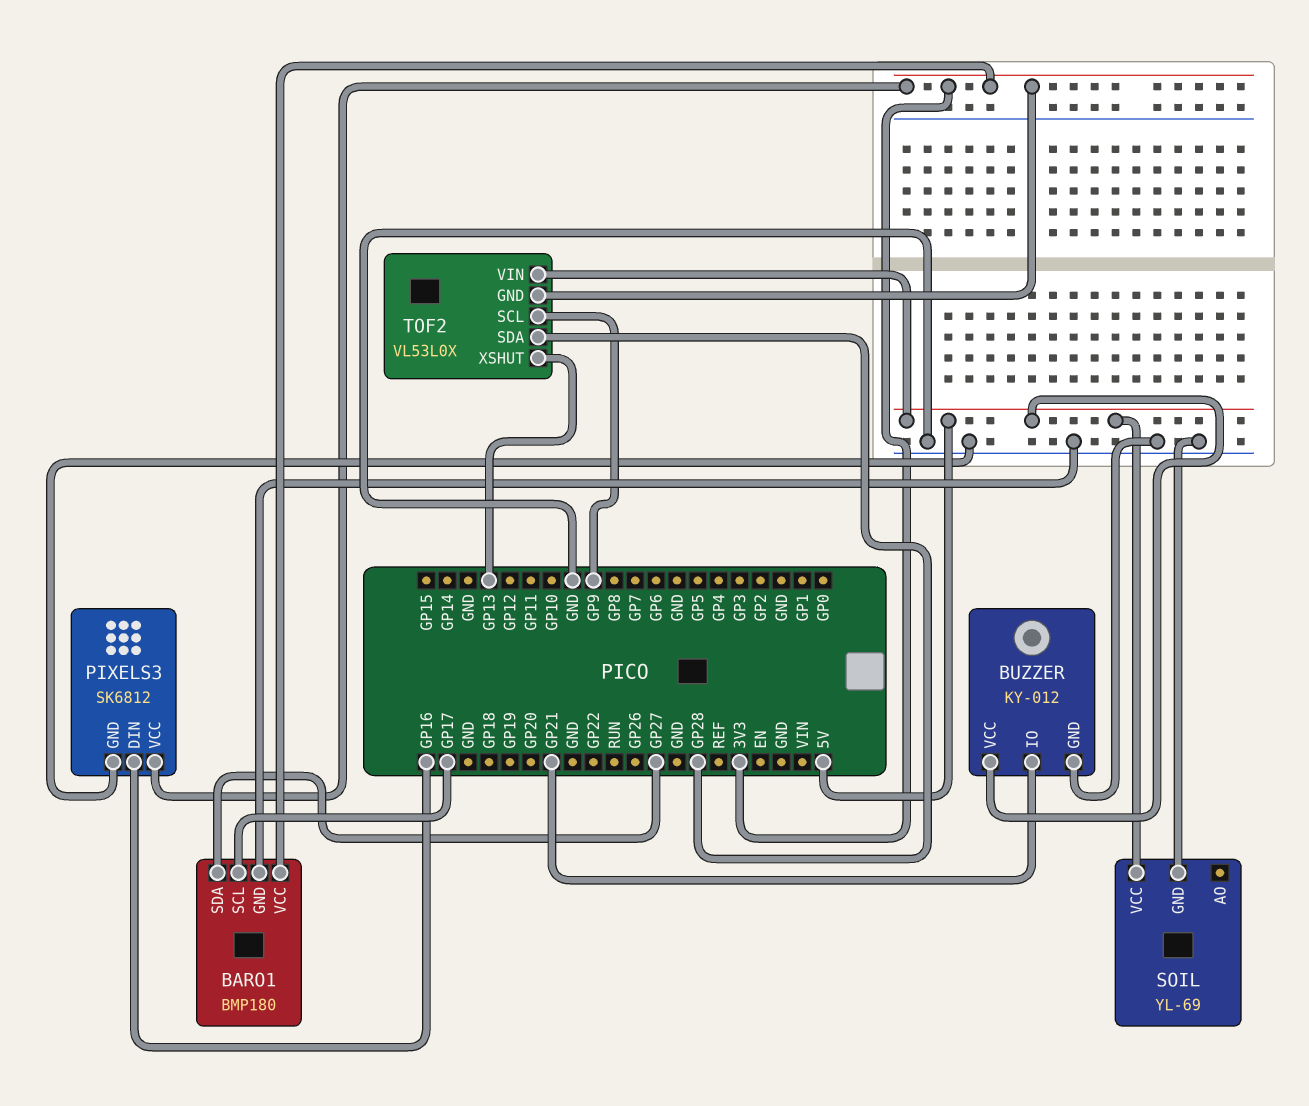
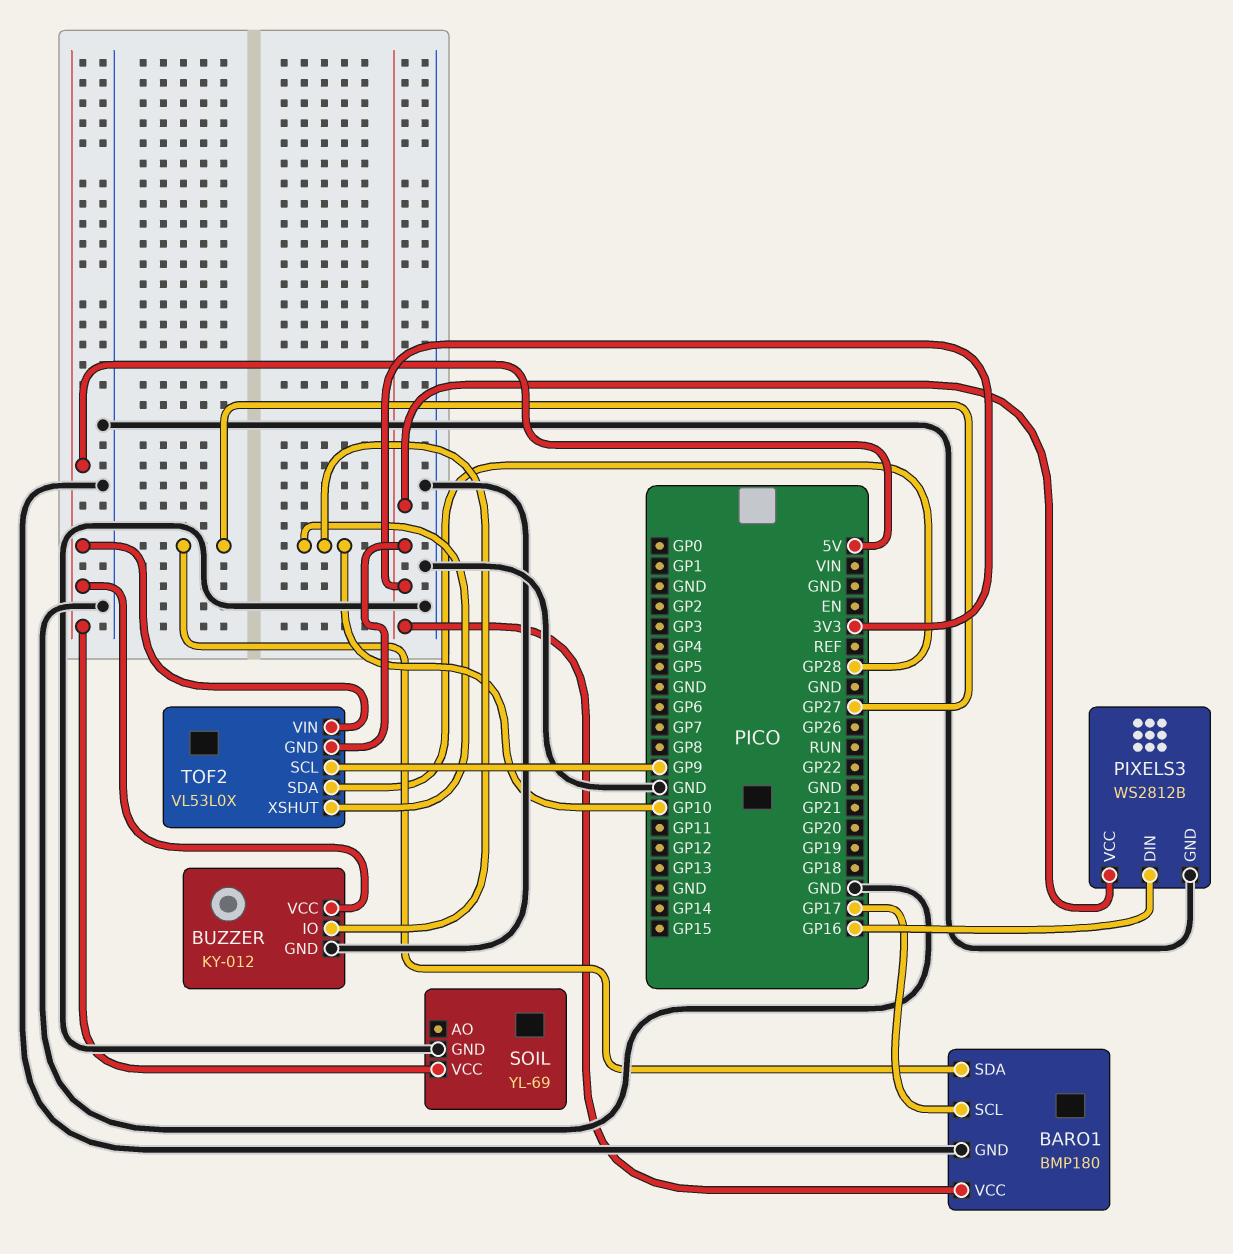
BUZZER pin IO: GP21 -> GP10
PIXELS3: SK6812 -> WS2812B
TOF2 pin XSHUT: GP13 -> GP10

